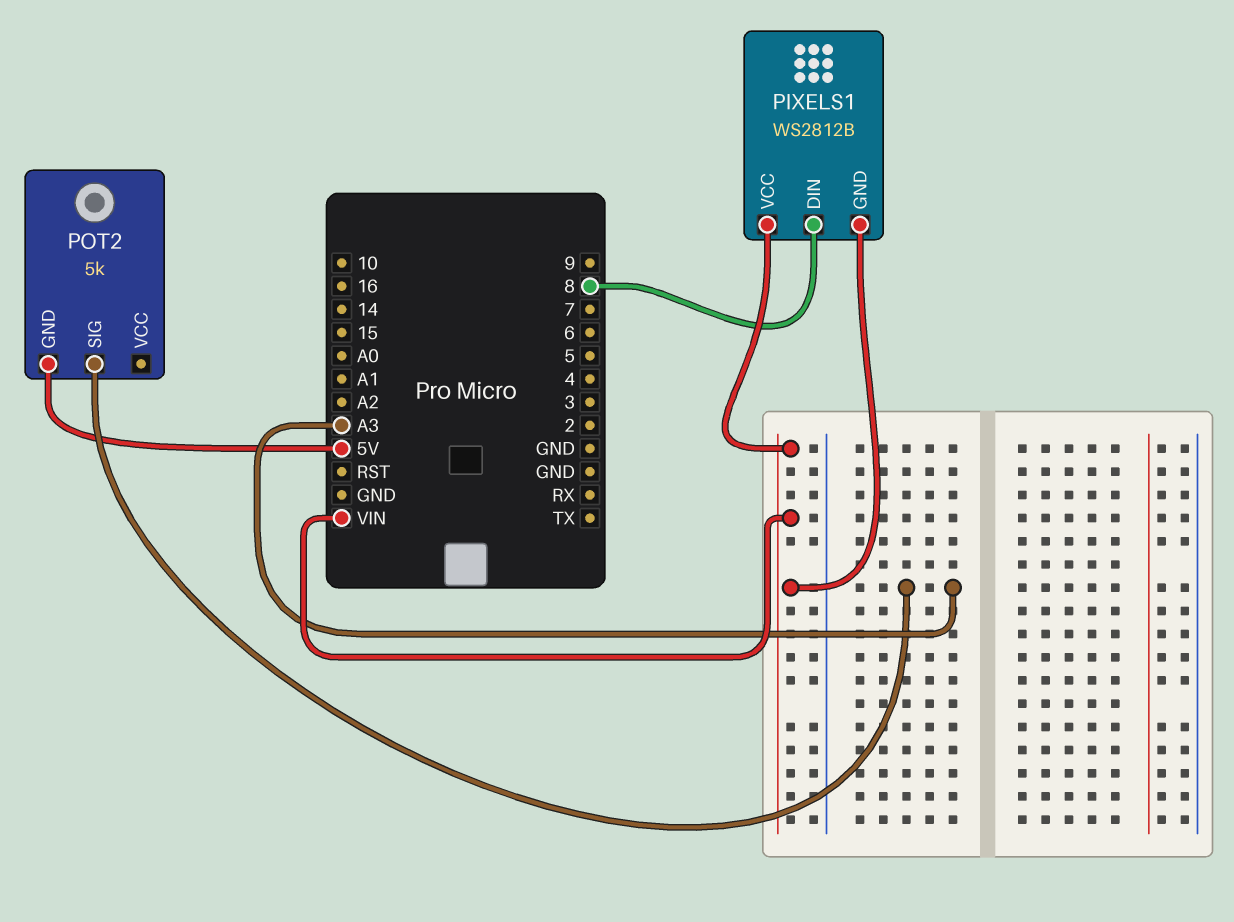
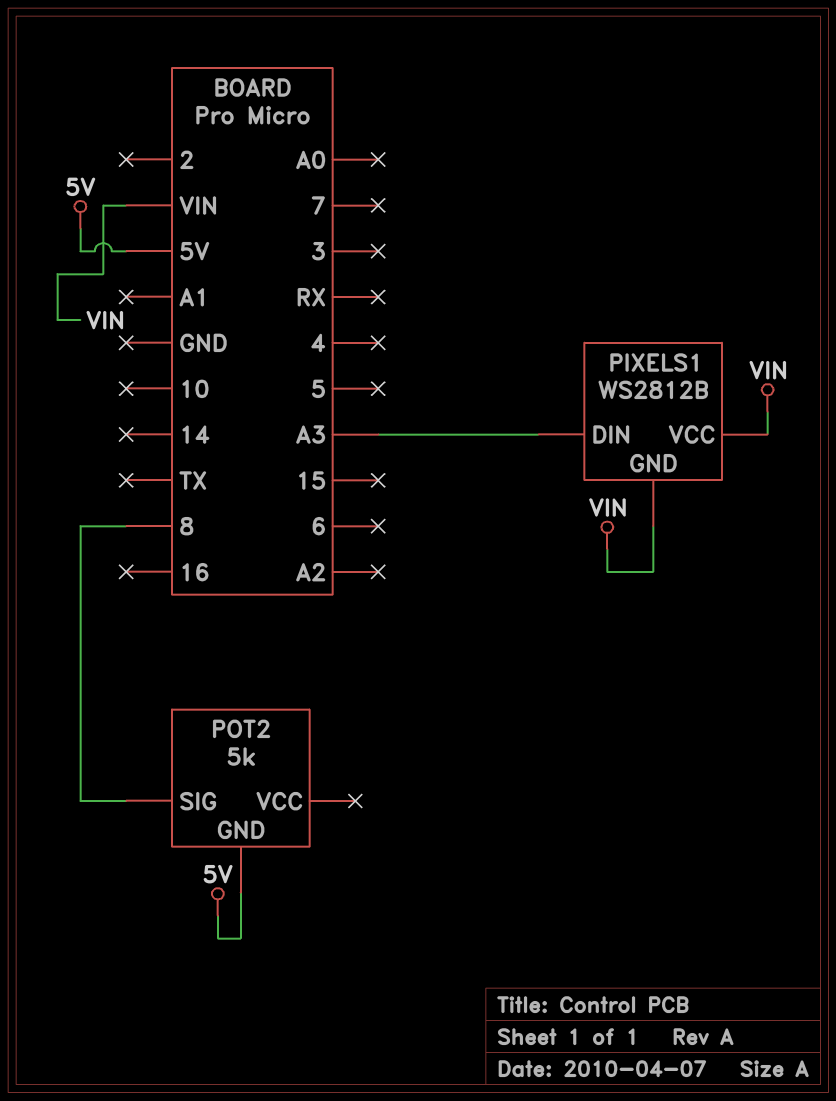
PIXELS1 pin DIN: 8 -> A3
POT2 pin SIG: A3 -> 8

